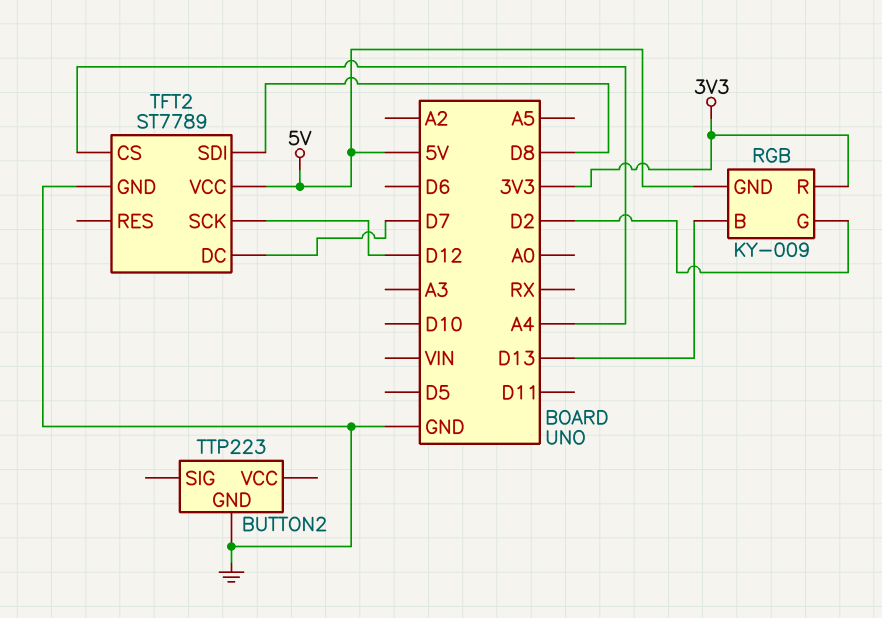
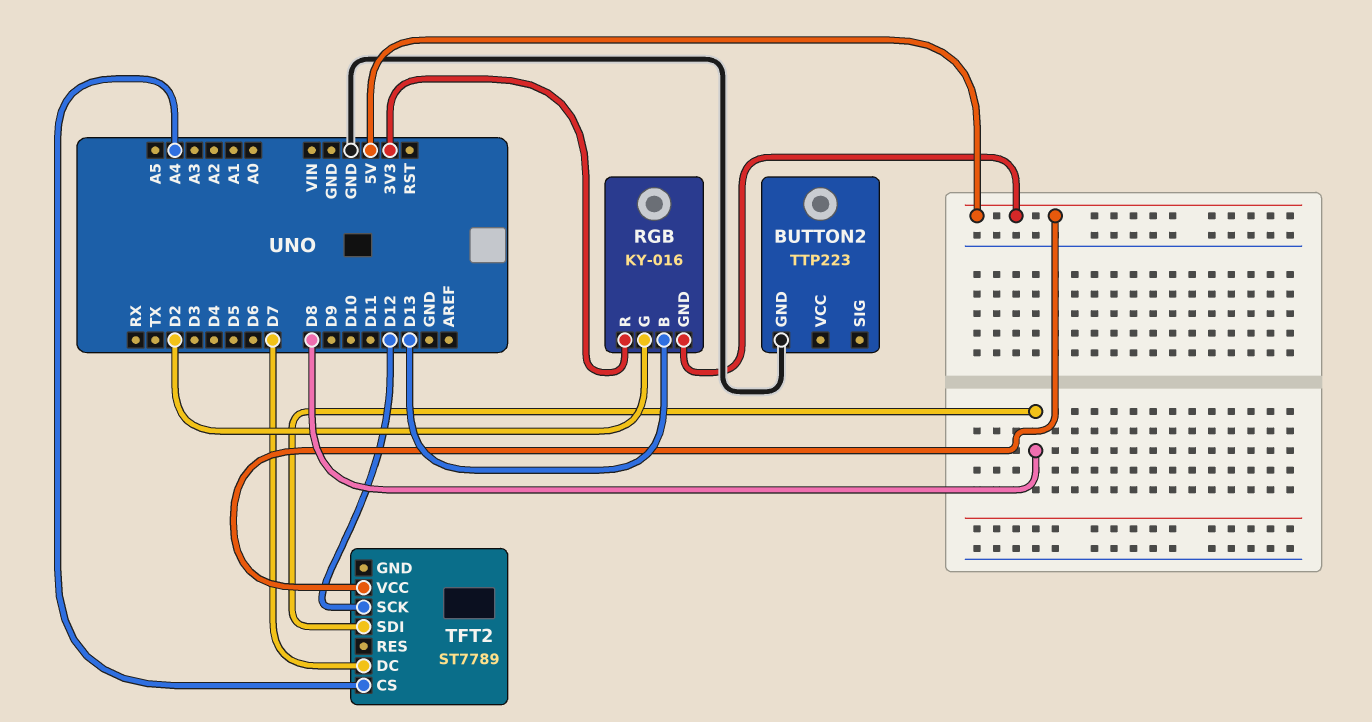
RGB: KY-009 -> KY-016
TFT2 pin GND: GND -> none

